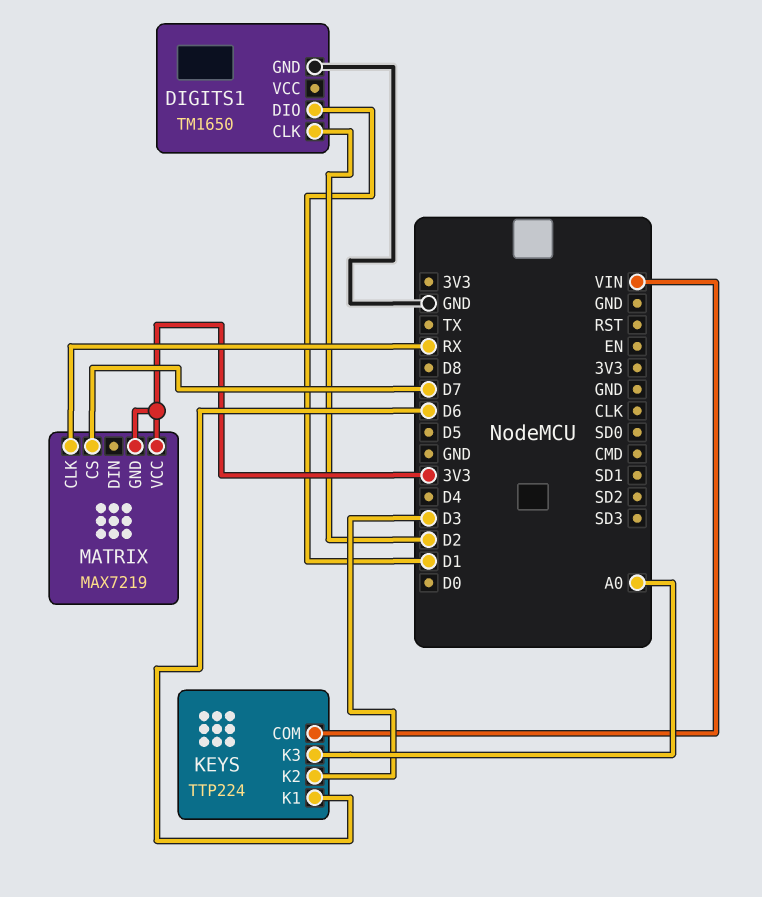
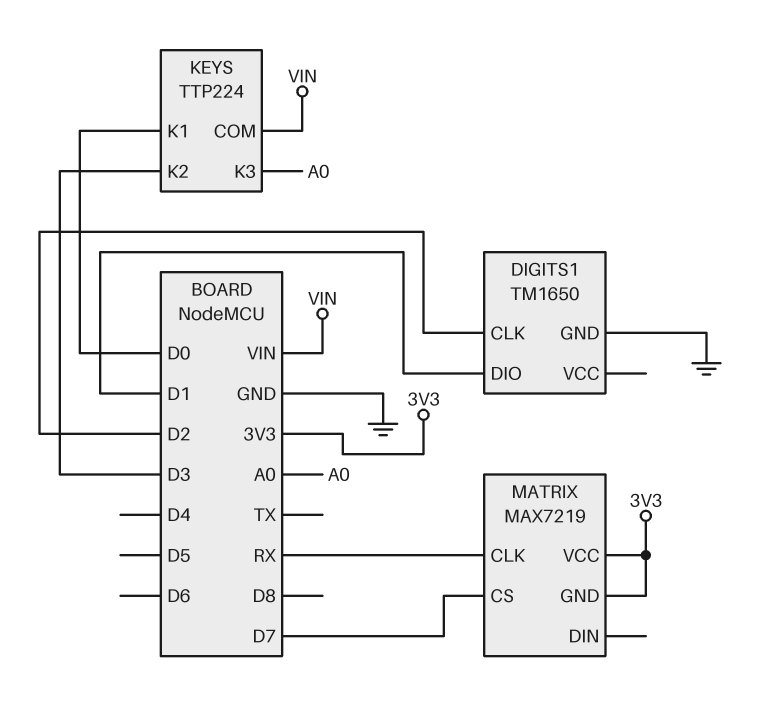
KEYS pin K1: D6 -> D0

